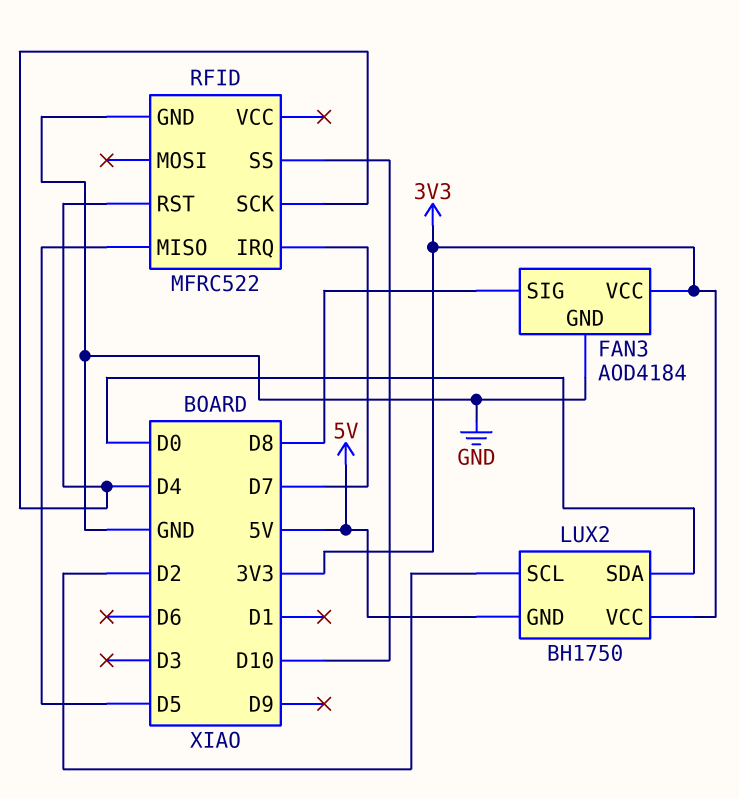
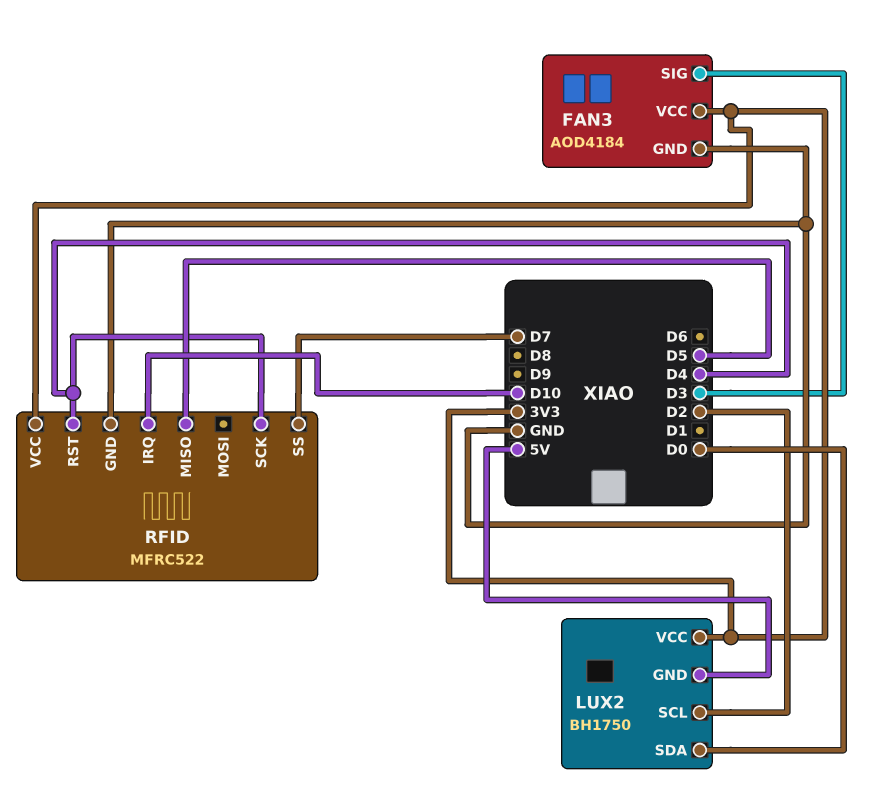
FAN3 pin SIG: D8 -> D3
RFID pin IRQ: D7 -> D10
RFID pin SS: D10 -> D7
RFID pin VCC: none -> 3V3

